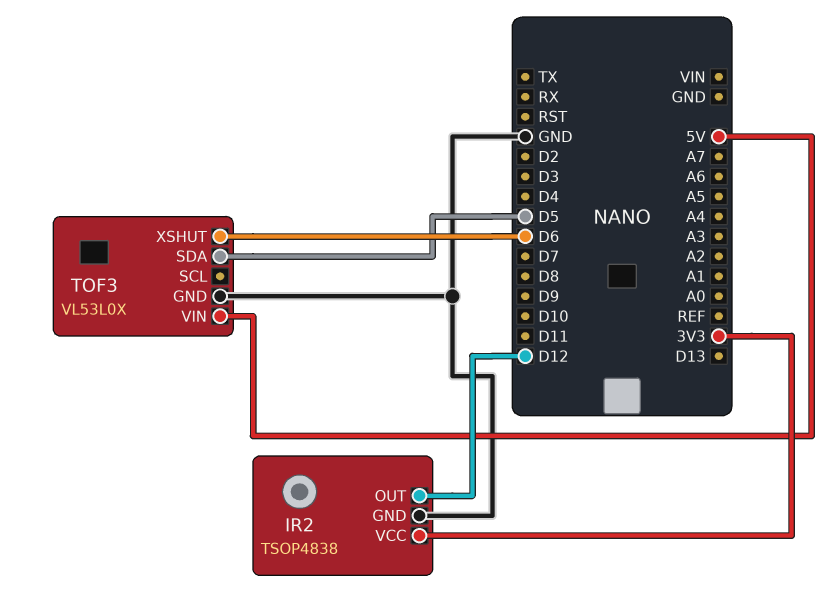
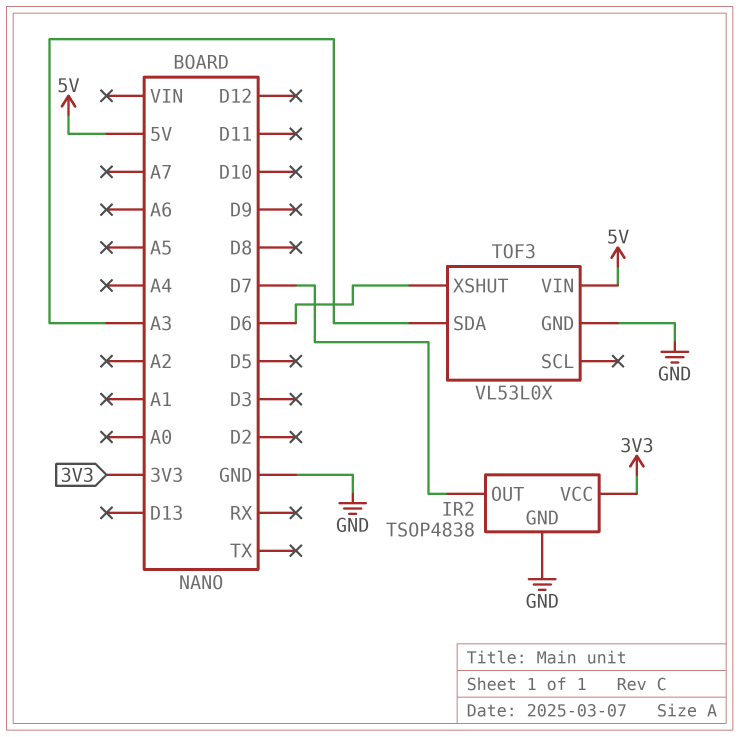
IR2 pin OUT: D12 -> D7
TOF3 pin SDA: D5 -> A3

